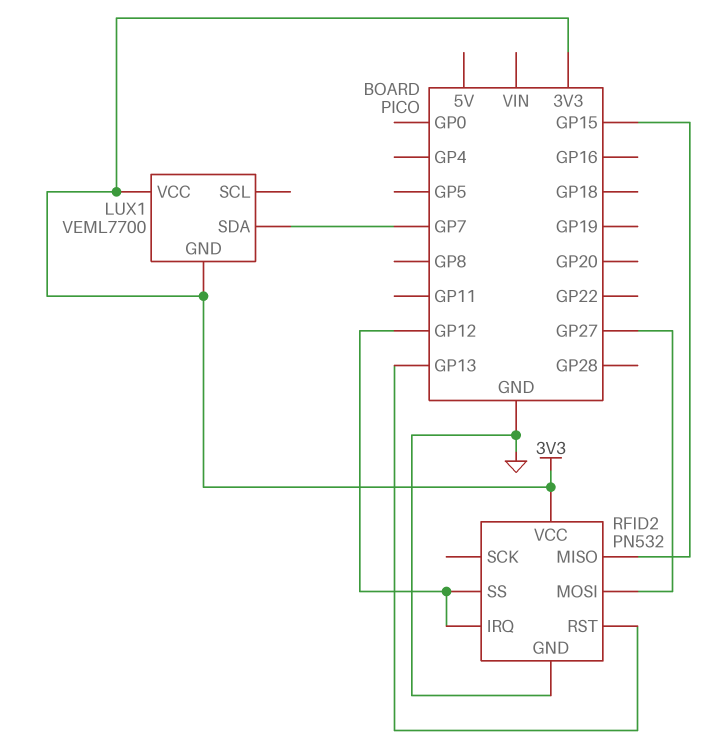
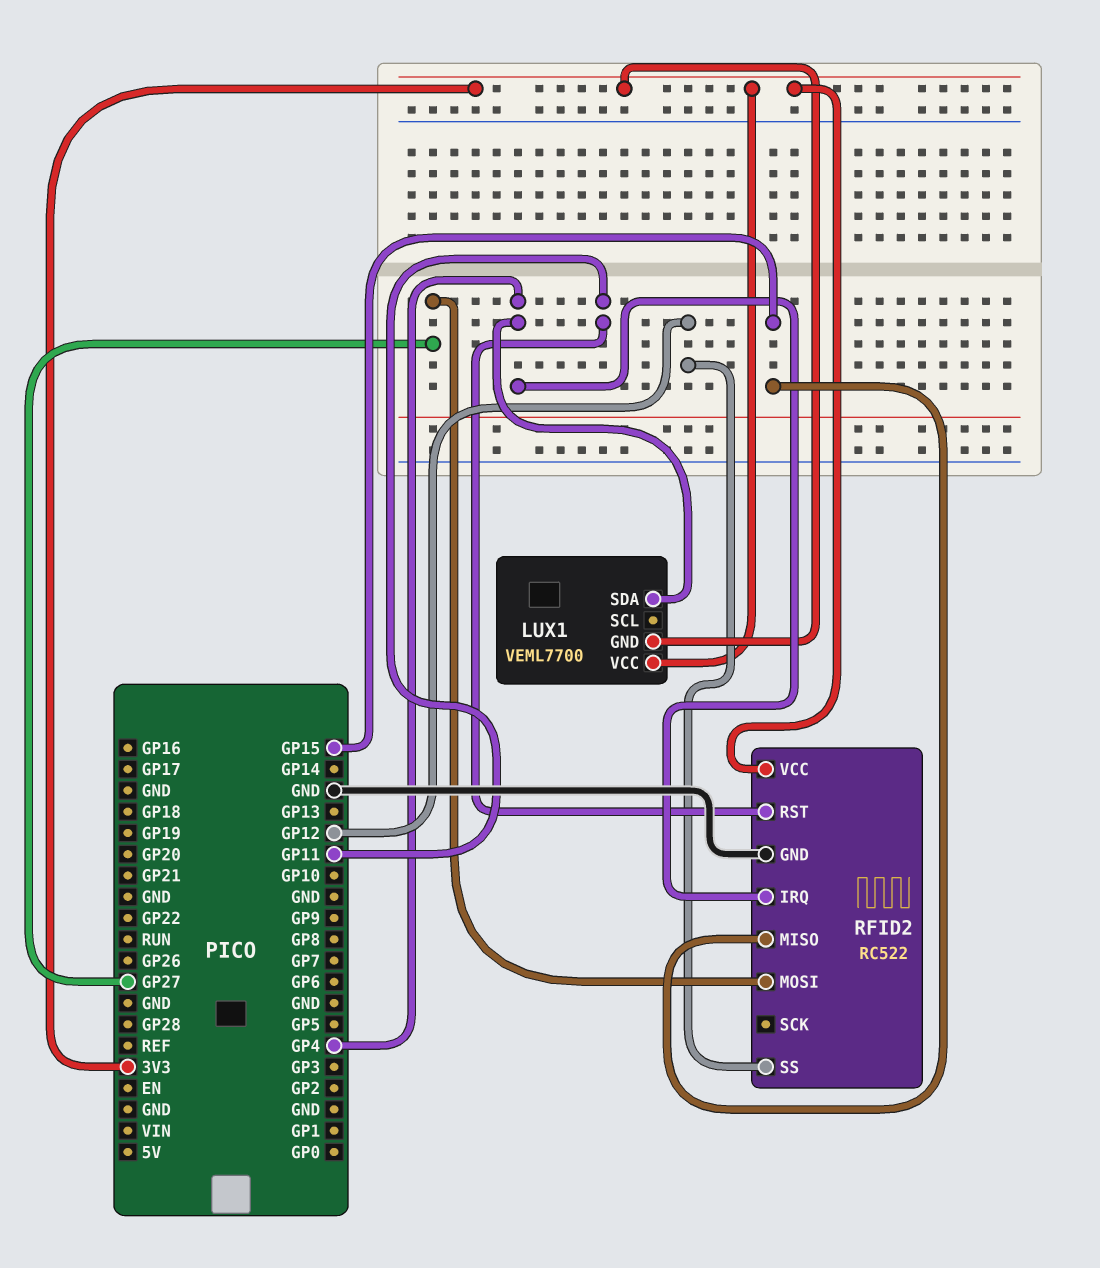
LUX1 pin SDA: GP7 -> GP4
RFID2: PN532 -> RC522
RFID2 pin IRQ: GP12 -> GP4
RFID2 pin RST: GP13 -> GP11

